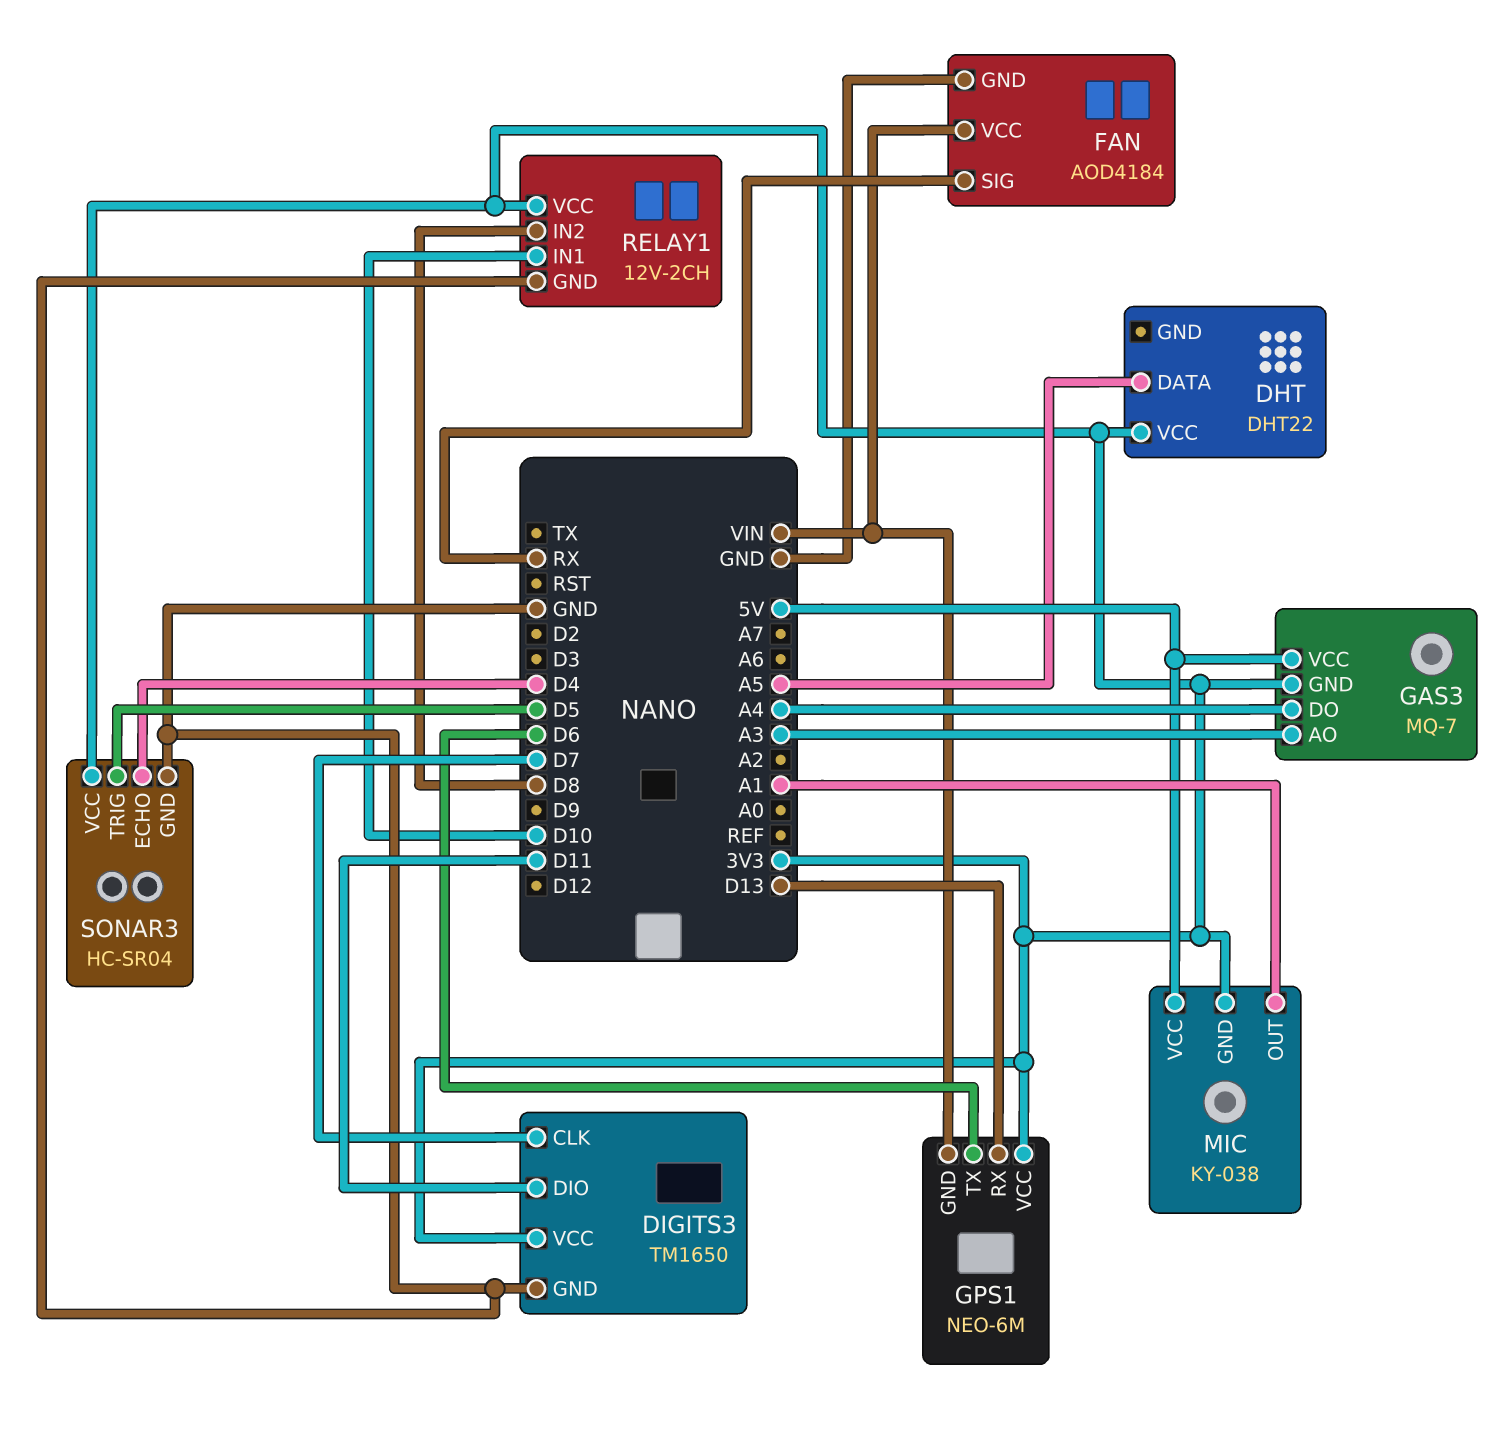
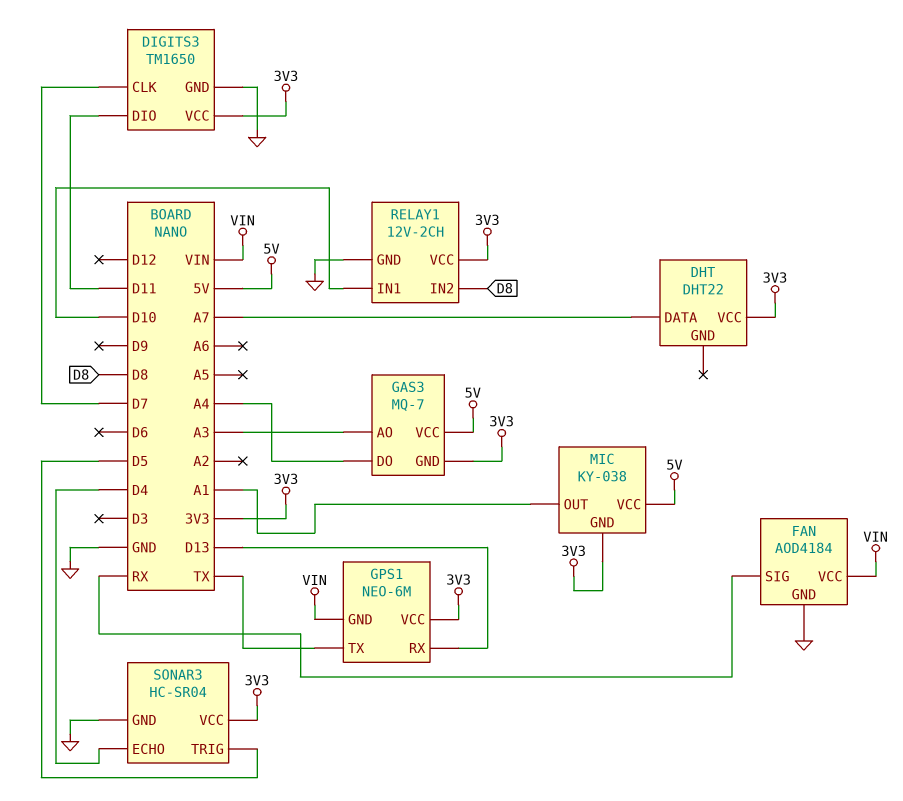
DHT pin DATA: A5 -> A7
GPS1 pin TX: D6 -> TX

